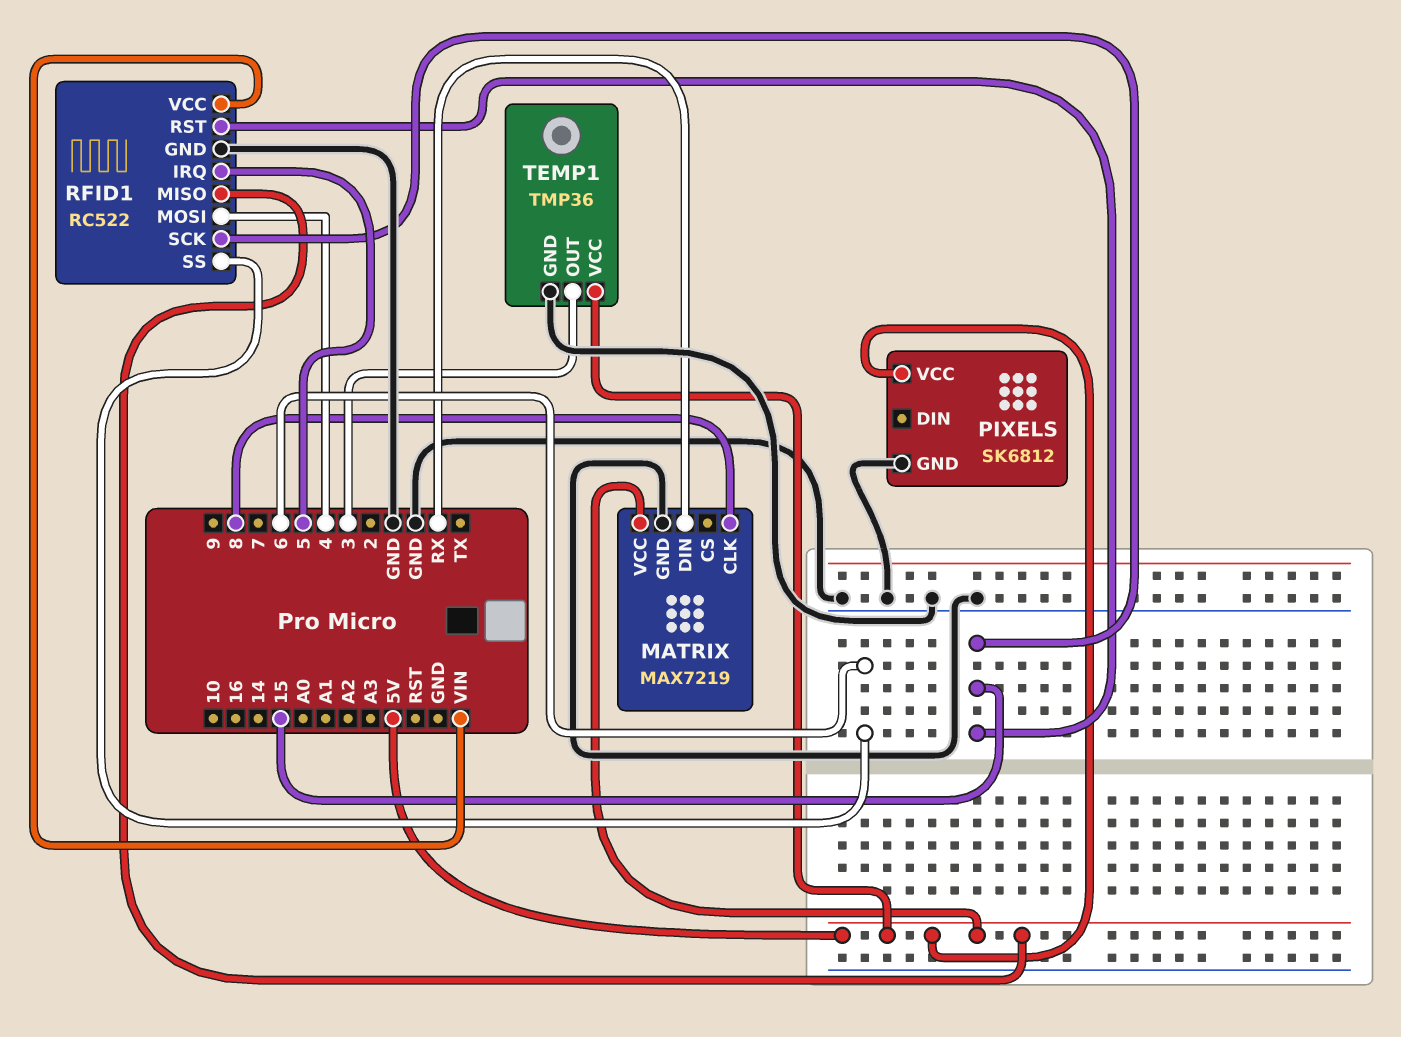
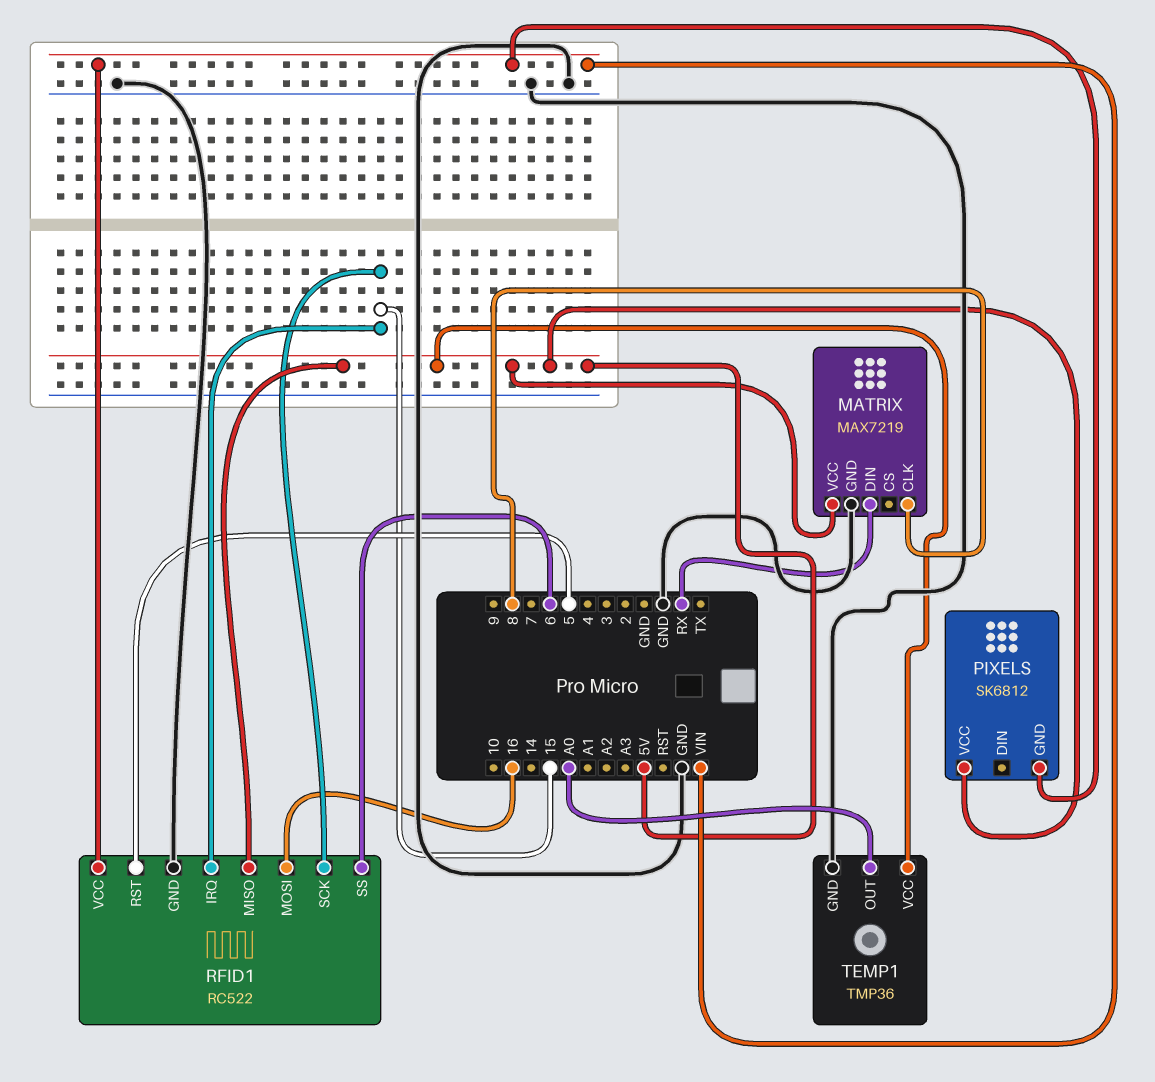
PIXELS pin GND: GND -> VIN
RFID1 pin IRQ: 5 -> 15
RFID1 pin MOSI: 4 -> 16
RFID1 pin RST: 15 -> 5
TEMP1 pin OUT: 3 -> A0

